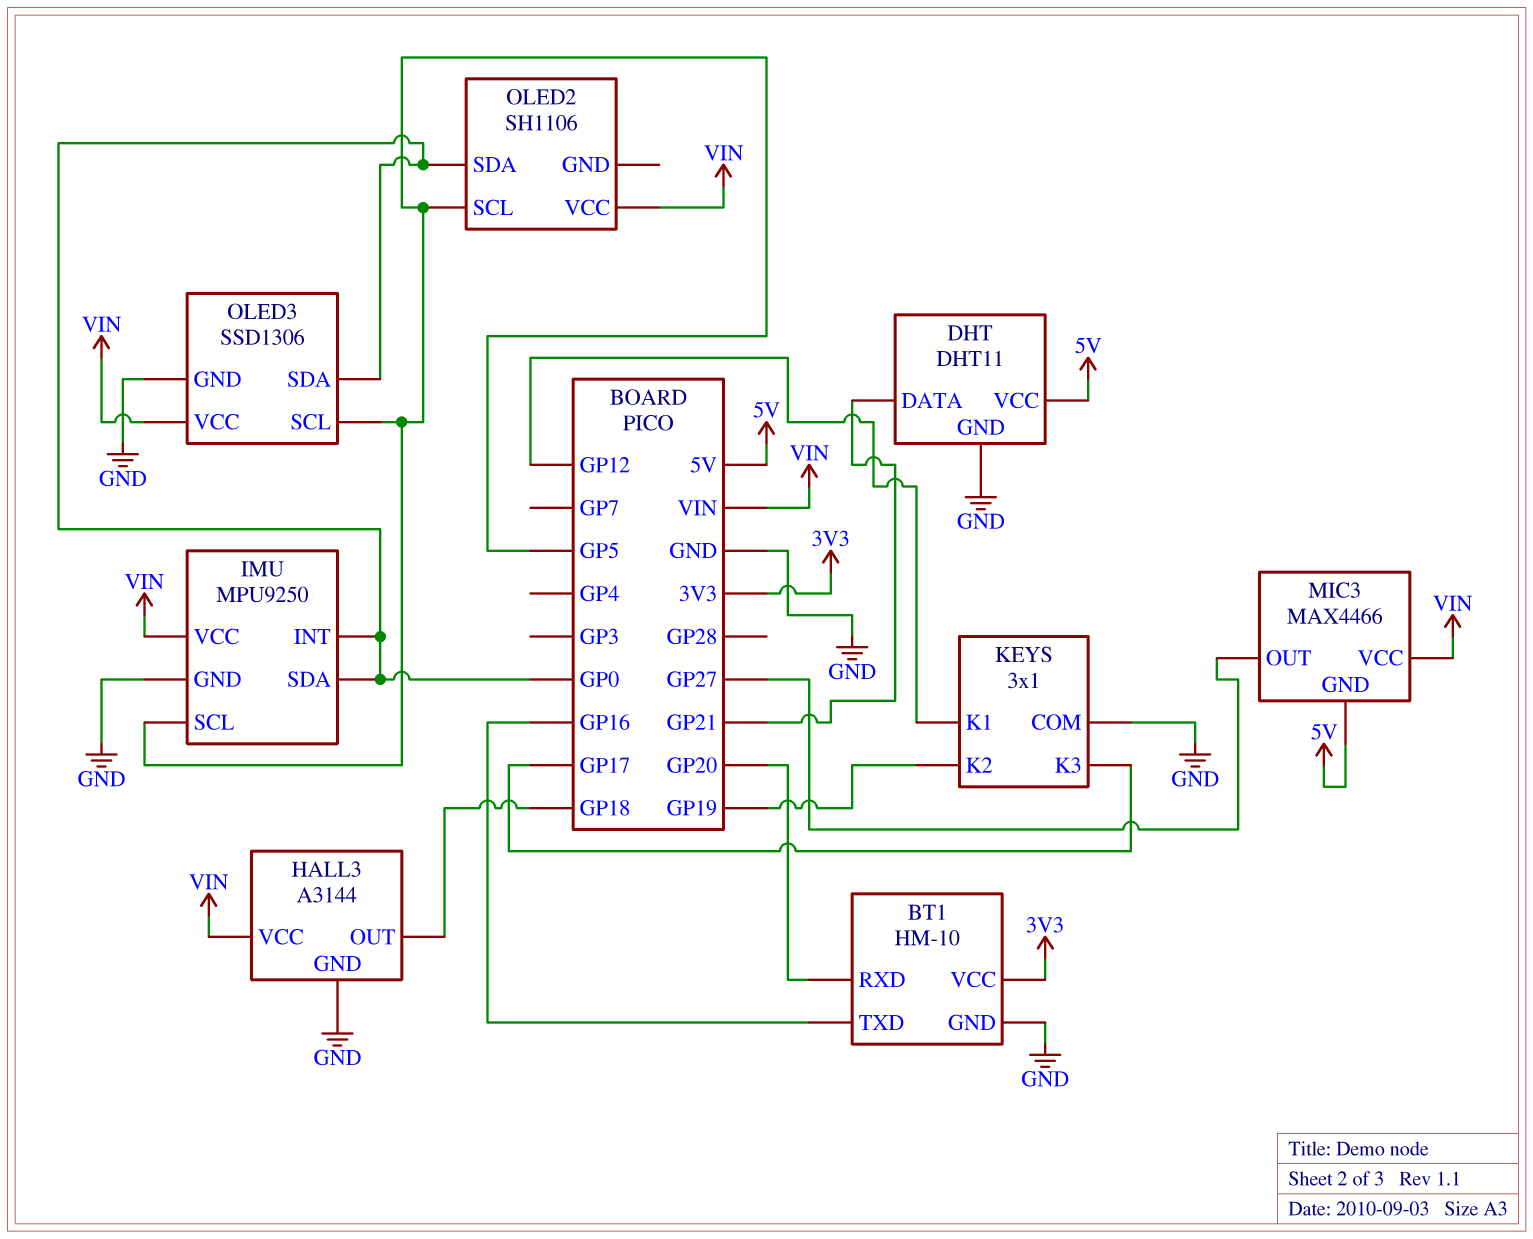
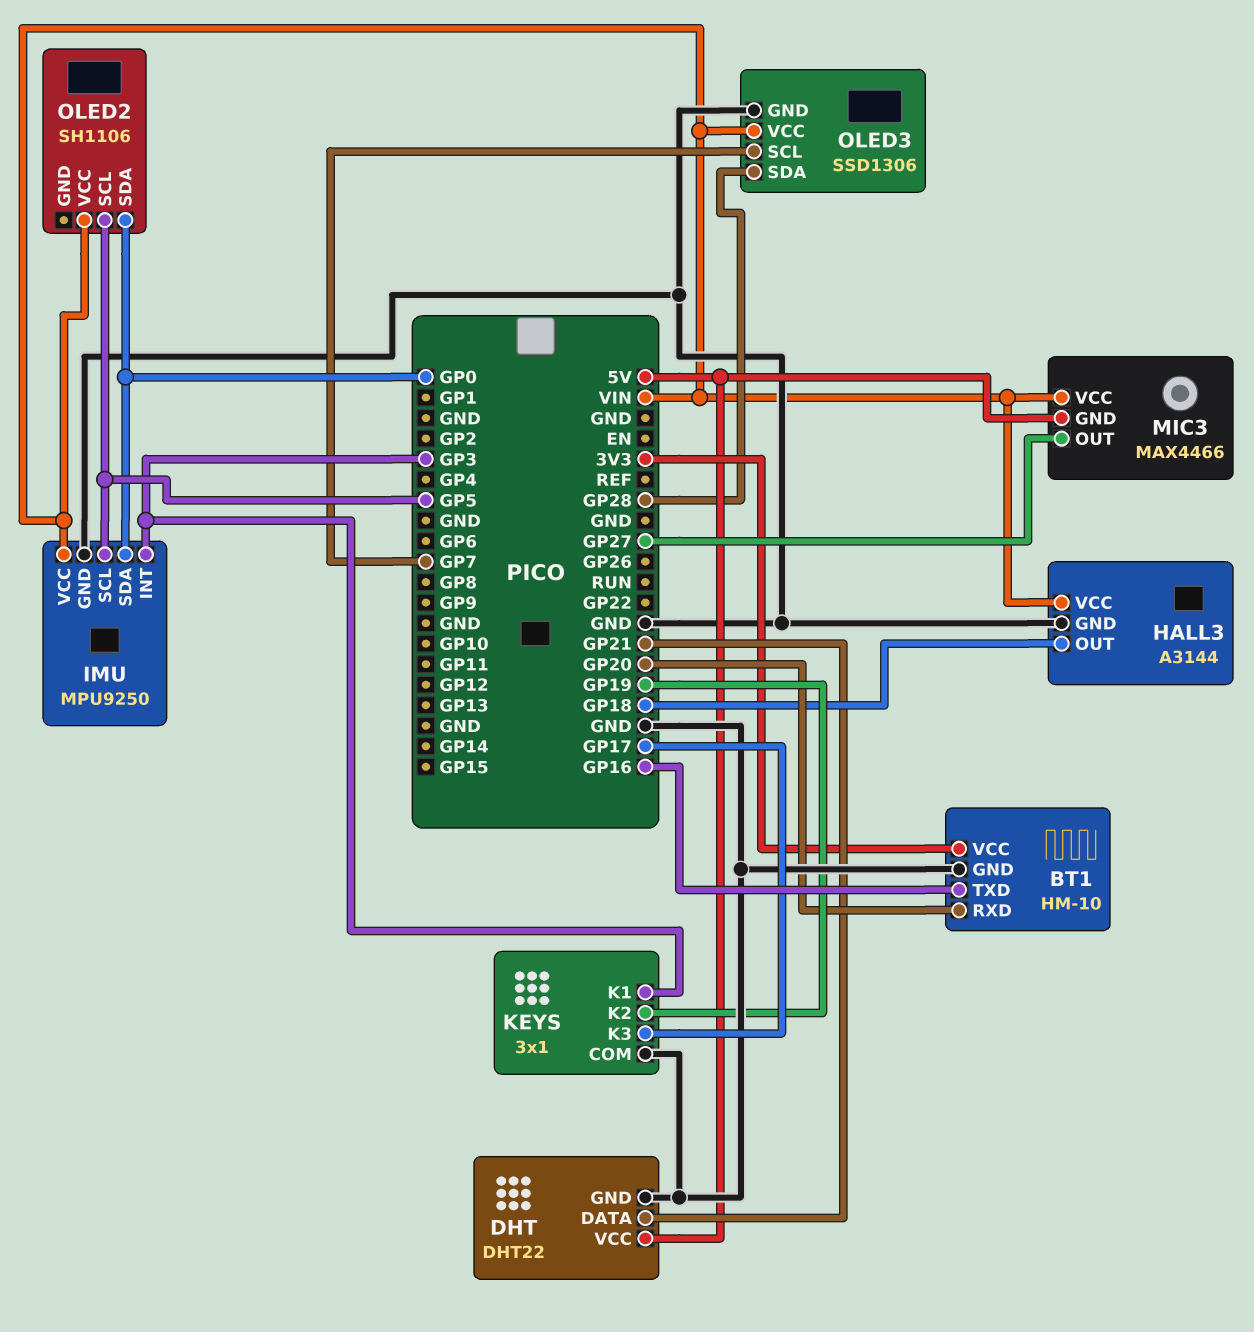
DHT: DHT11 -> DHT22
IMU pin INT: GP0 -> GP3
KEYS pin K1: GP12 -> GP3
OLED3 pin SCL: GP5 -> GP7
OLED3 pin SDA: GP0 -> GP28

